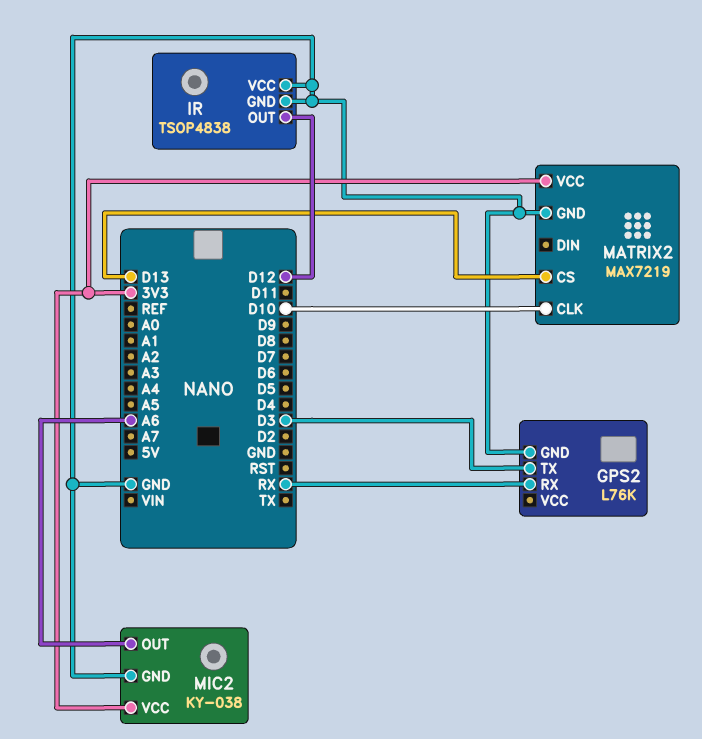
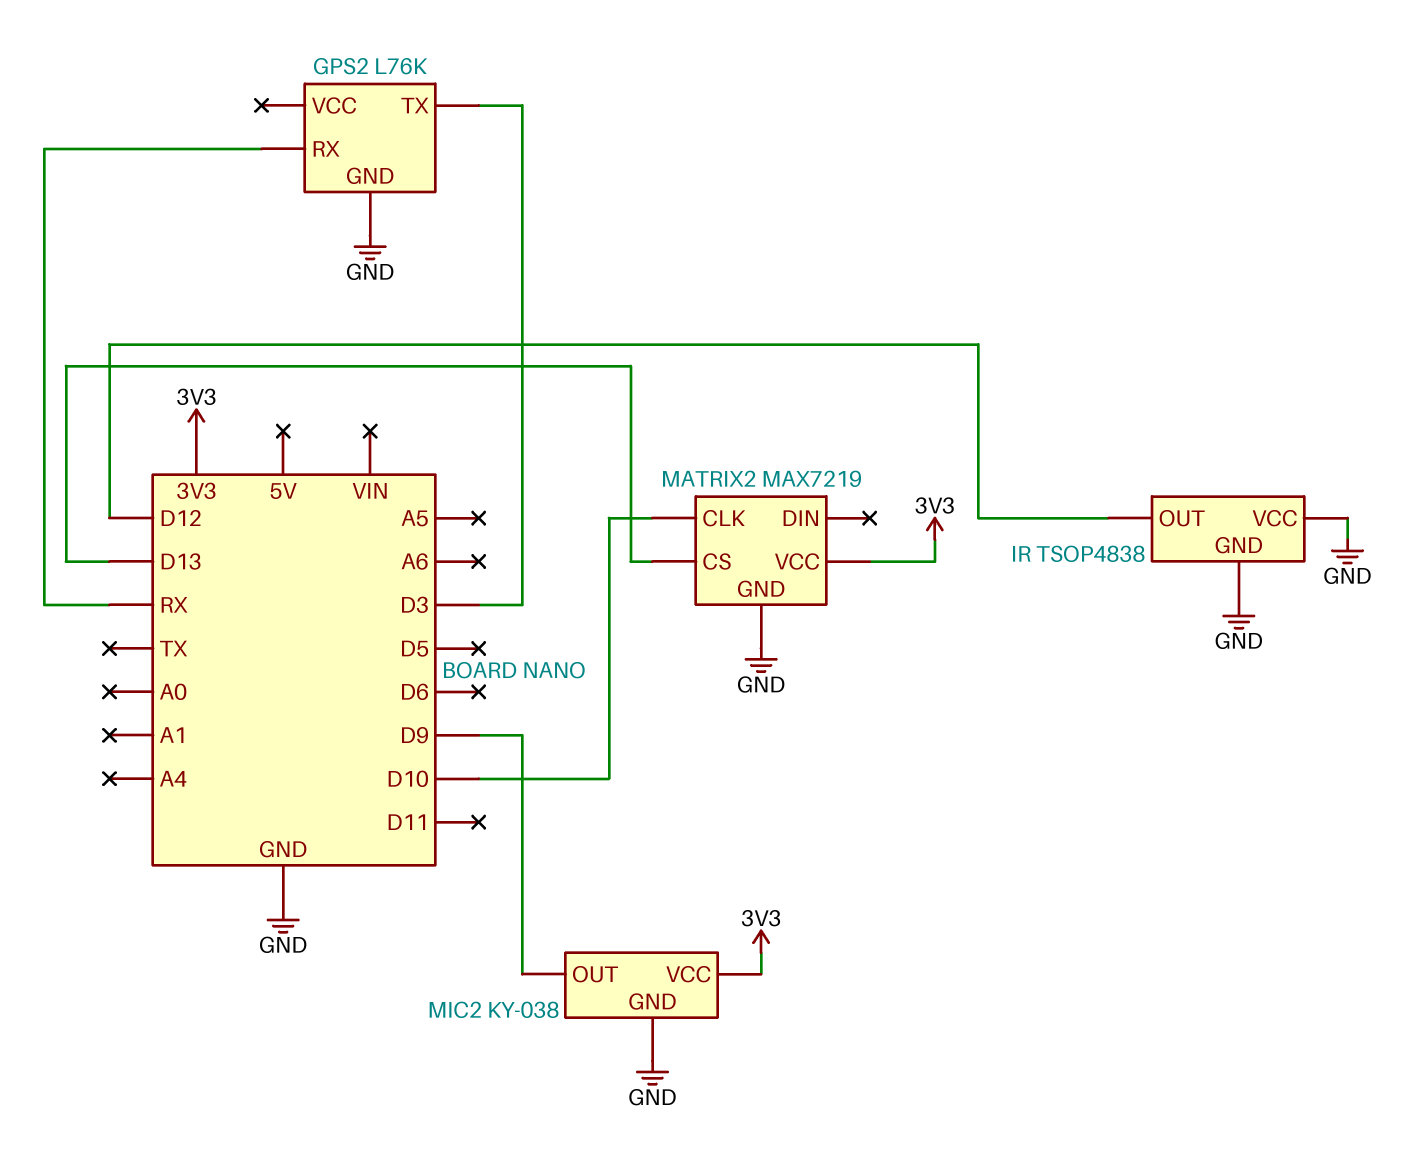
MIC2 pin OUT: A6 -> D9

